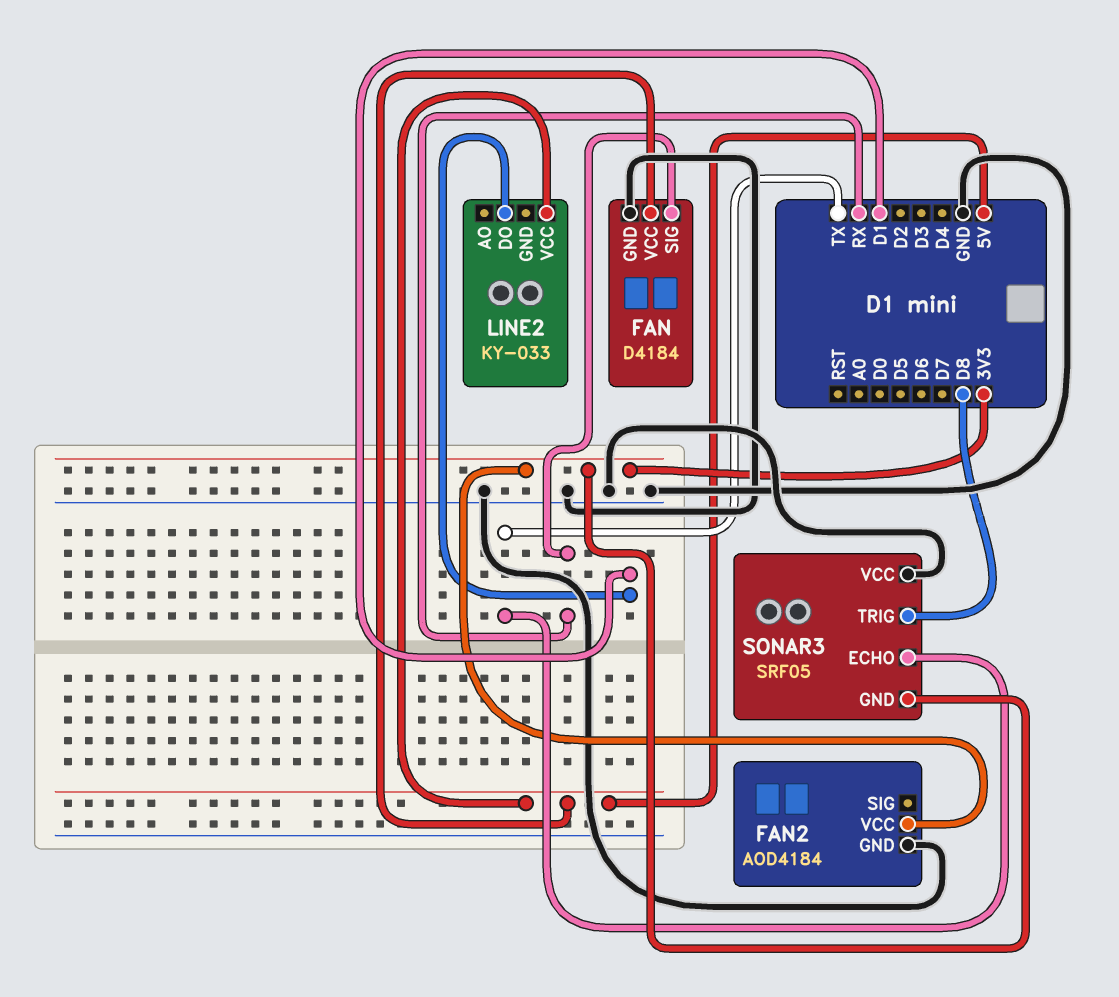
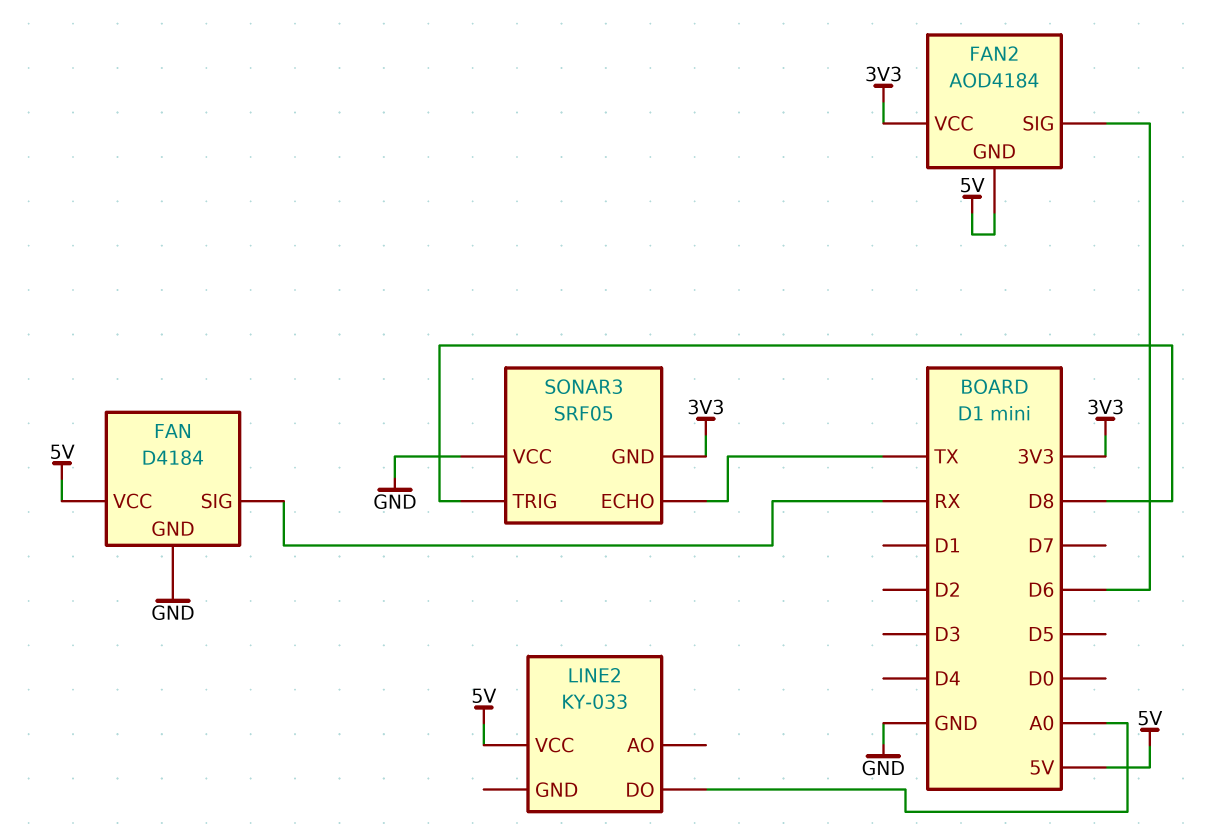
FAN2 pin GND: GND -> 5V
FAN2 pin SIG: none -> D6
LINE2 pin DO: D1 -> A0

